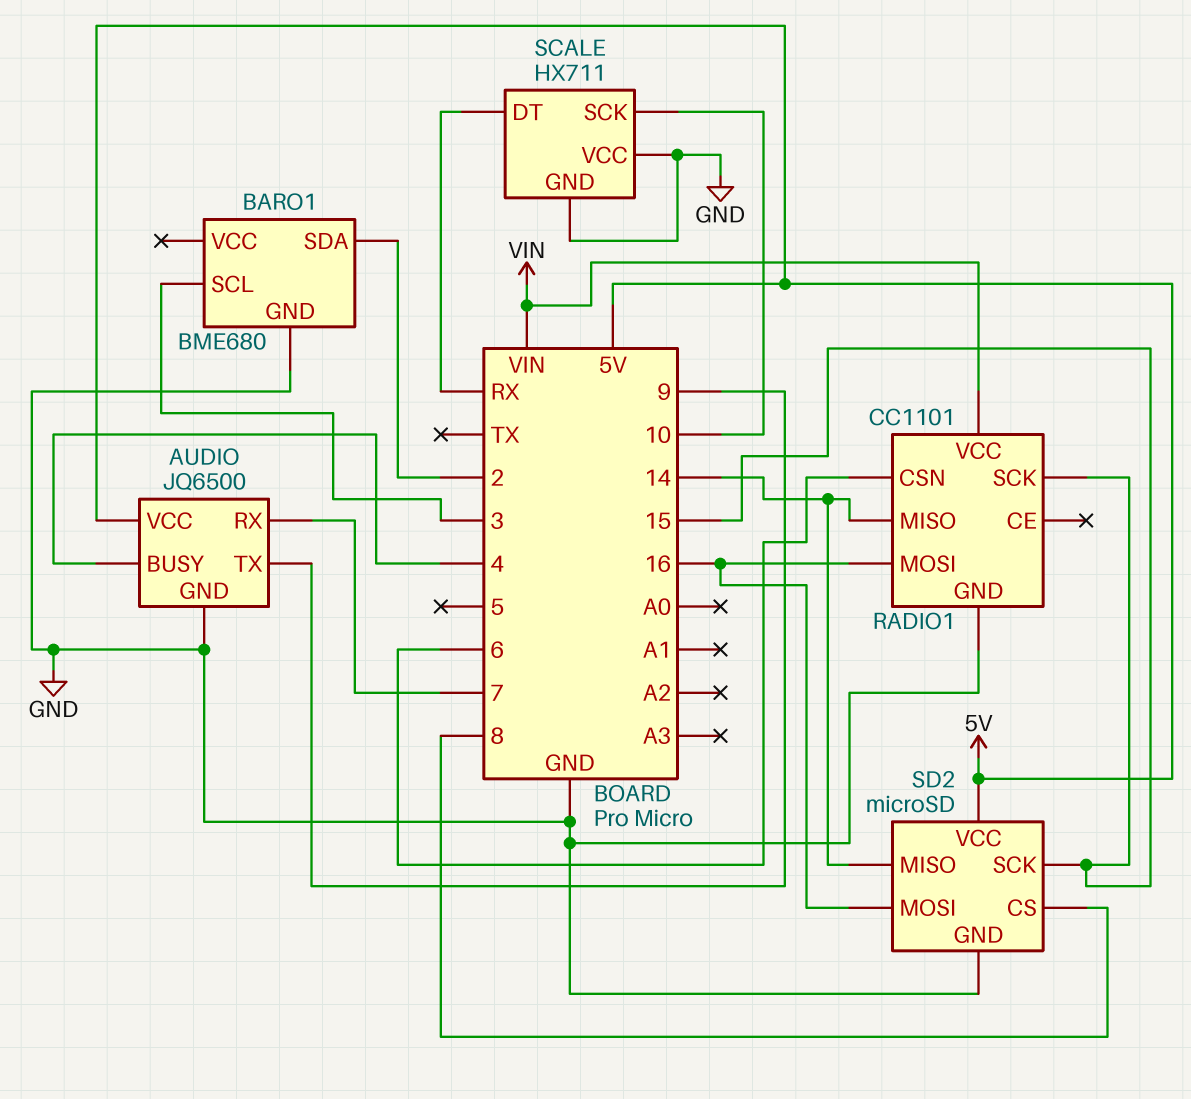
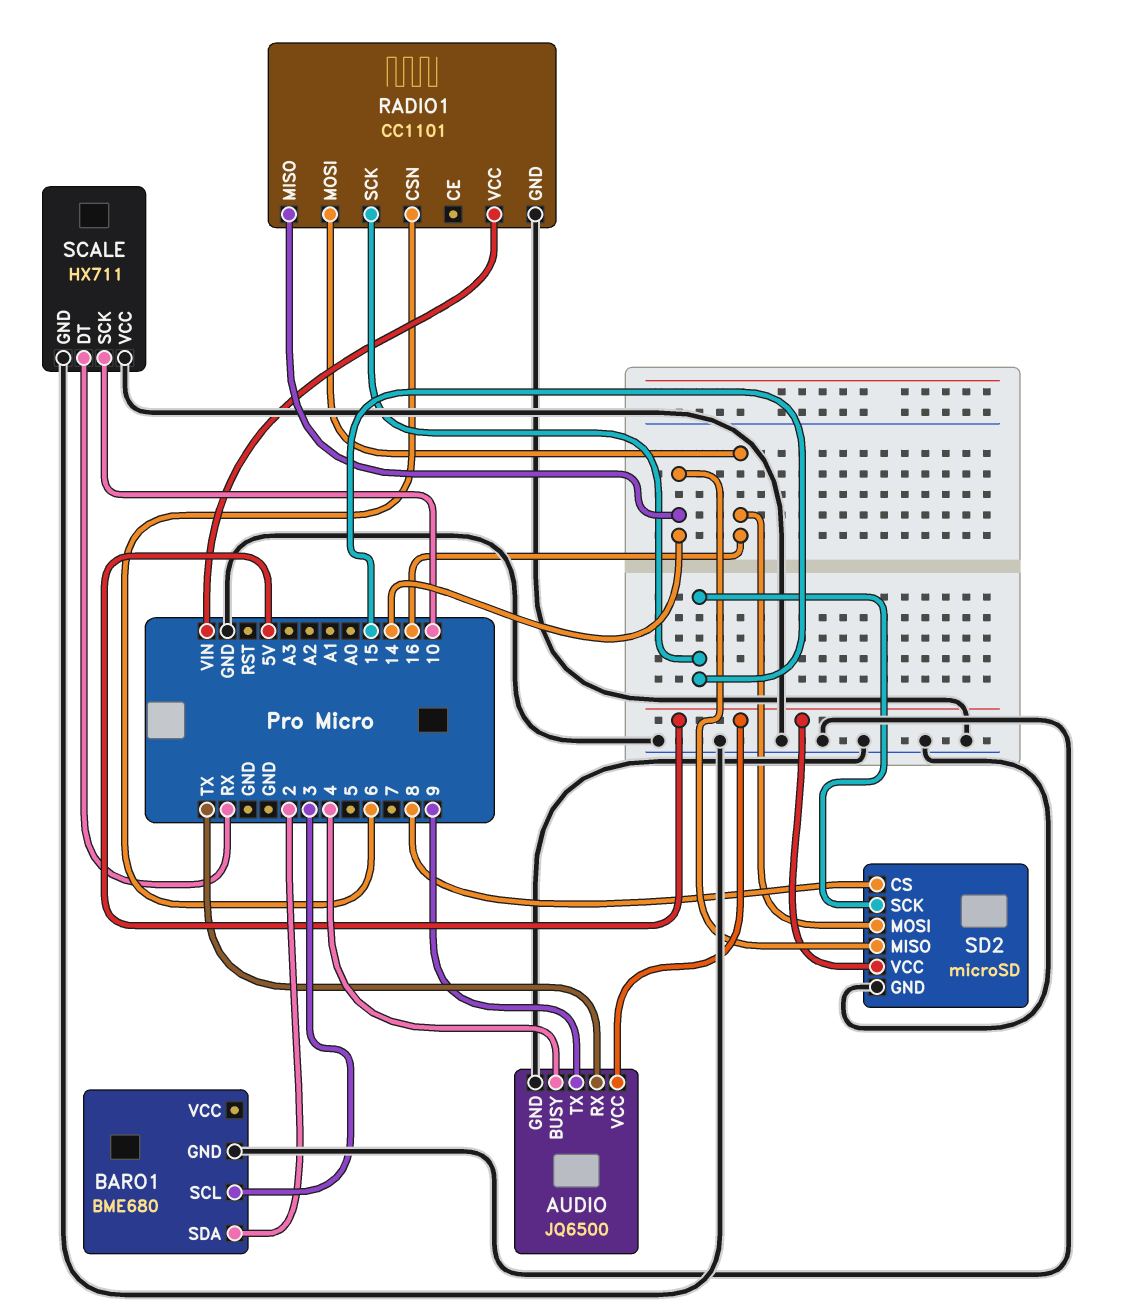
AUDIO pin RX: 7 -> TX

